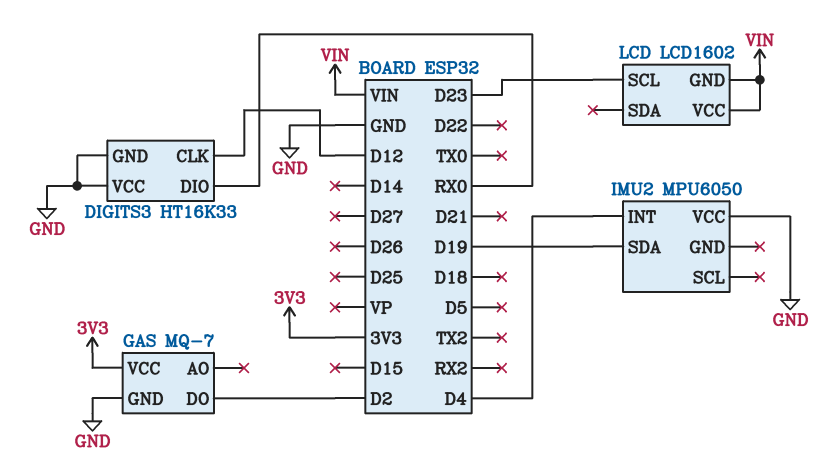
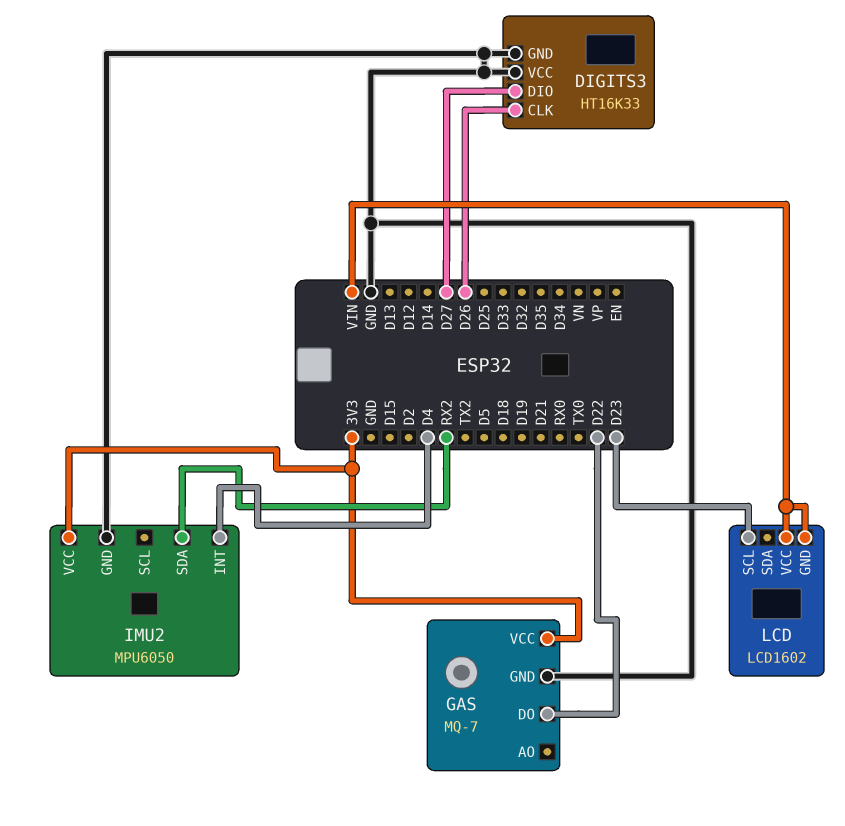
DIGITS3 pin CLK: D12 -> D26
DIGITS3 pin DIO: RX0 -> D27
GAS pin DO: D2 -> D22
IMU2 pin GND: none -> GND
IMU2 pin SDA: D19 -> RX2
IMU2 pin VCC: GND -> 3V3

